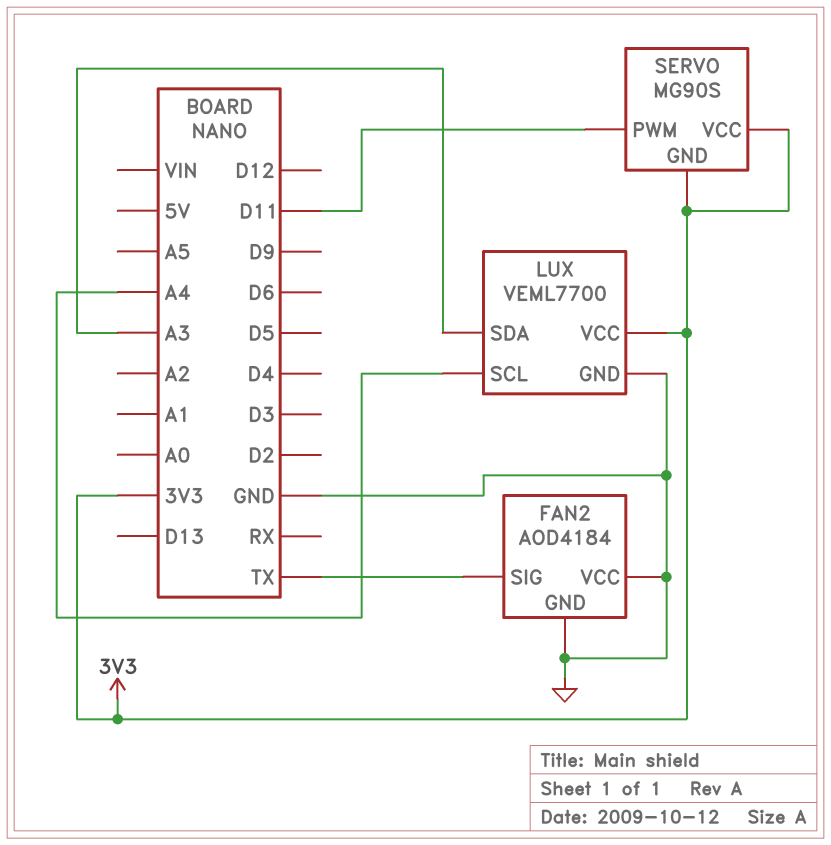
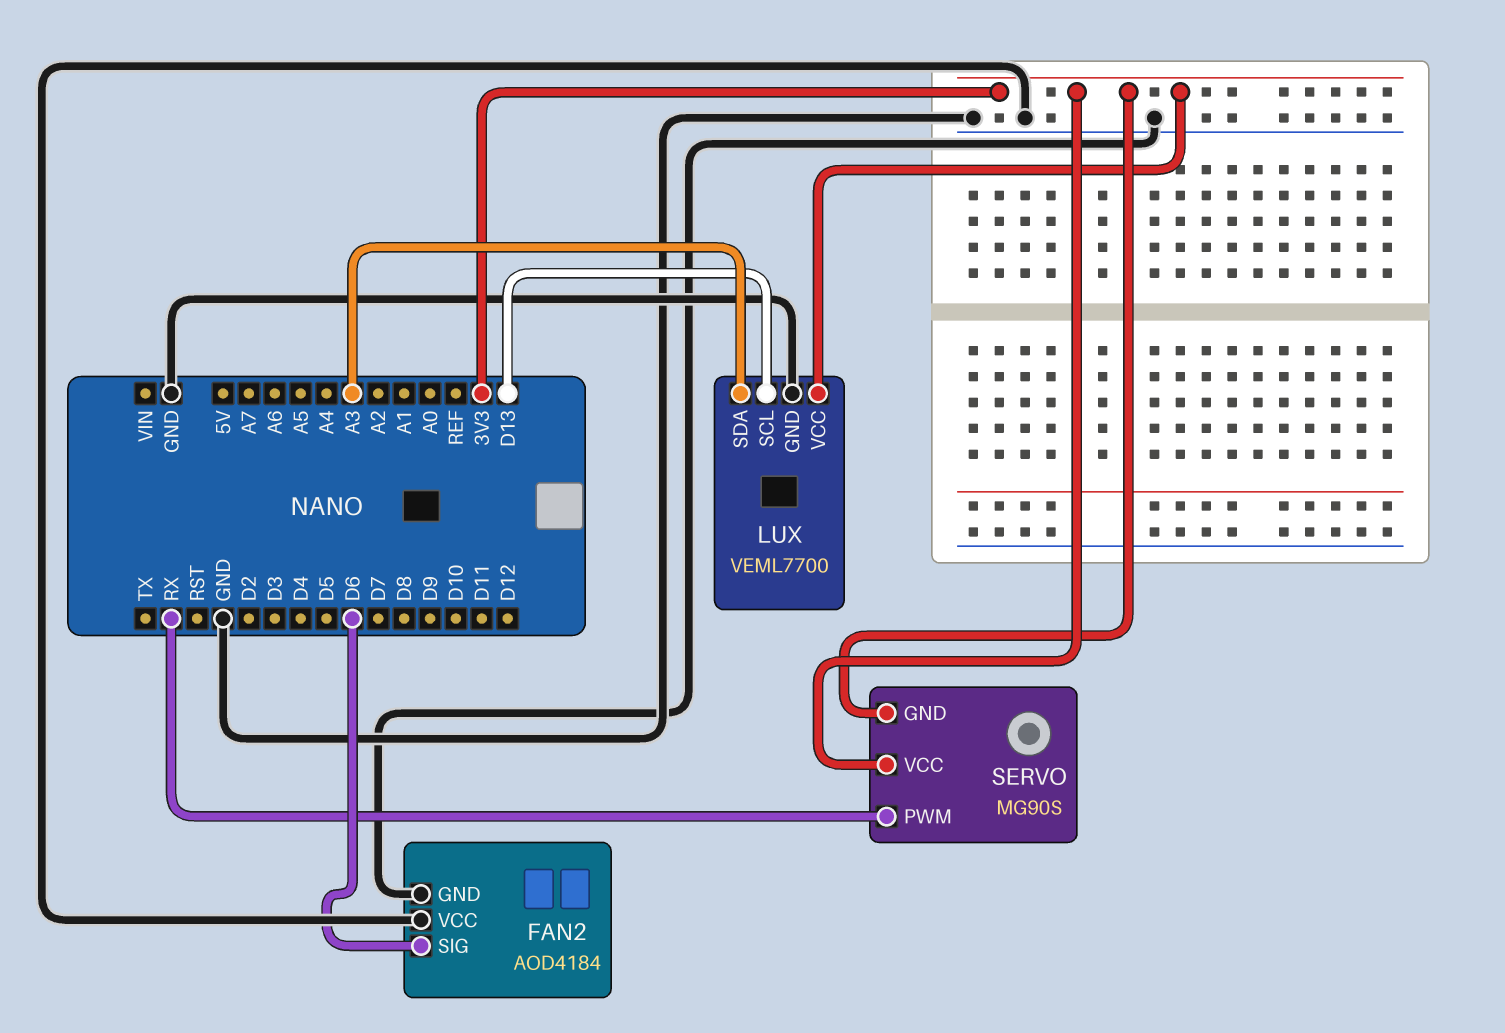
FAN2 pin SIG: TX -> D6
LUX pin SCL: A4 -> D13
SERVO pin PWM: D11 -> RX

